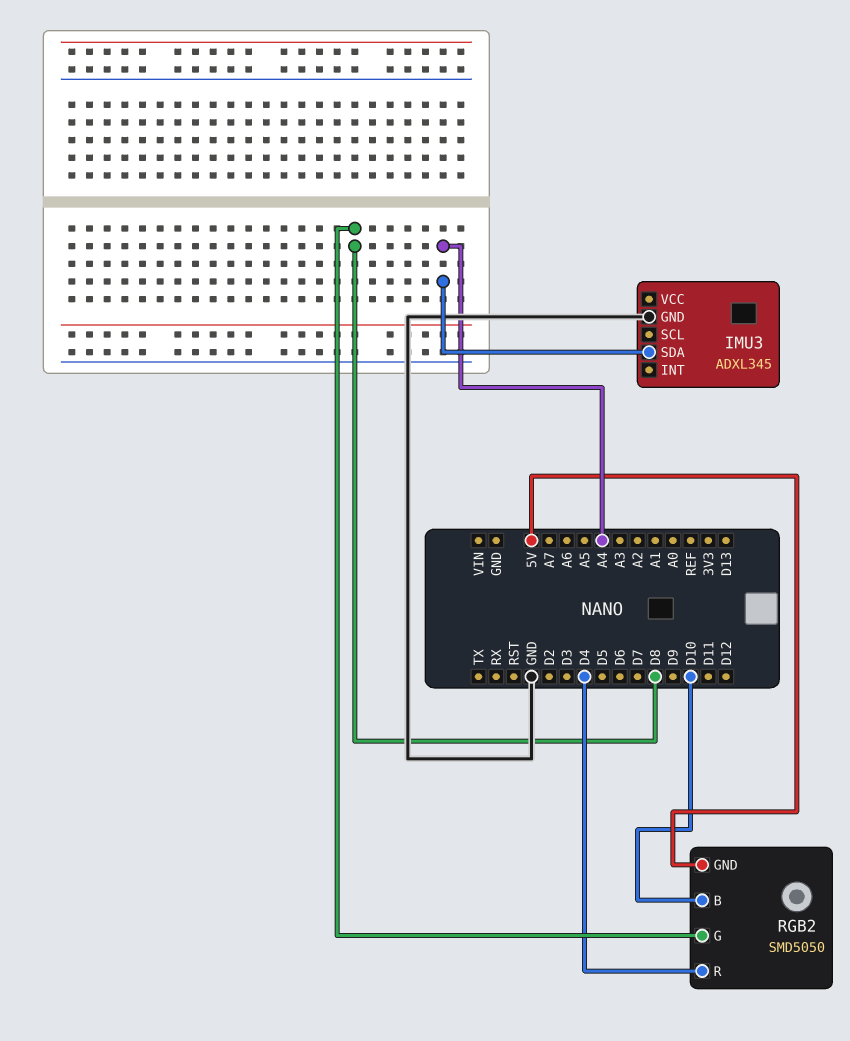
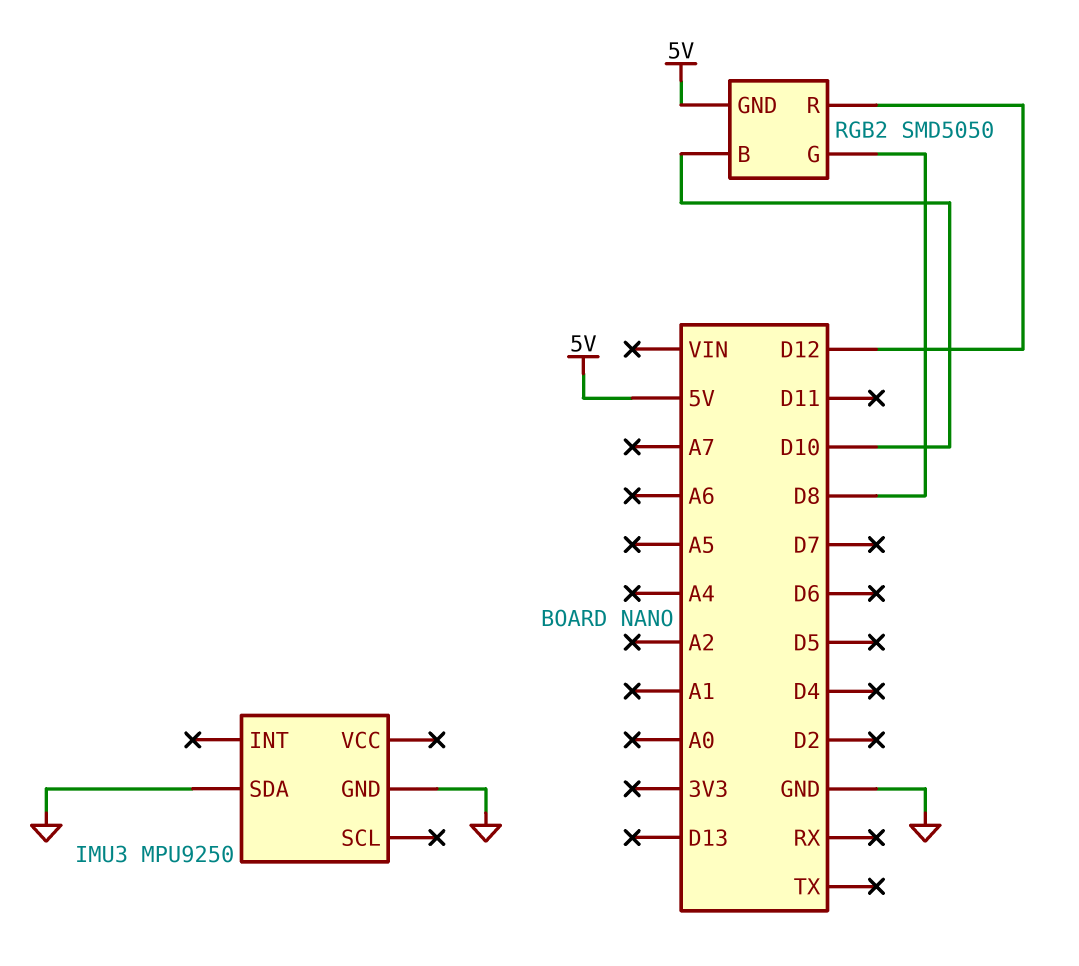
IMU3: ADXL345 -> MPU9250
IMU3 pin SDA: A4 -> GND
RGB2 pin R: D4 -> D12

